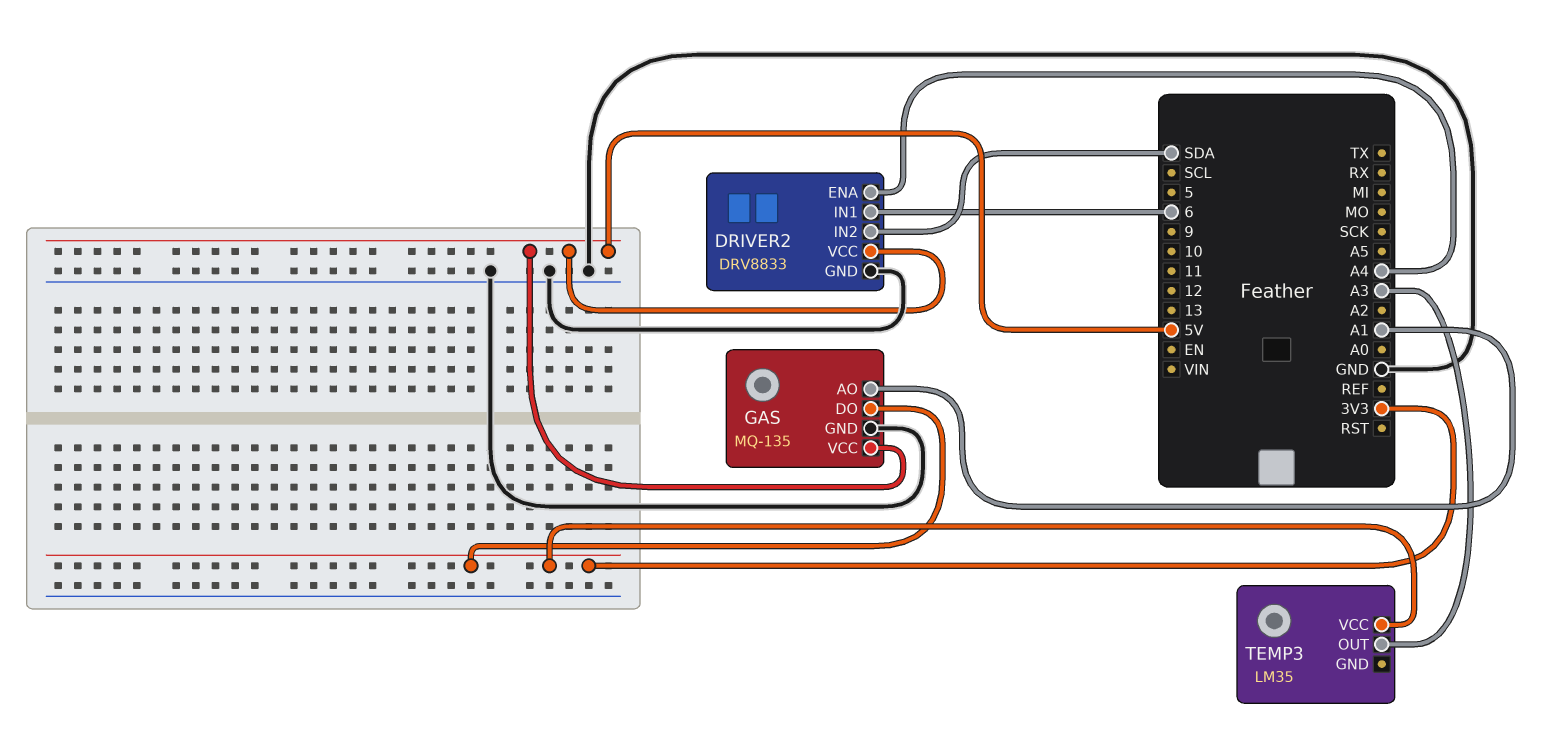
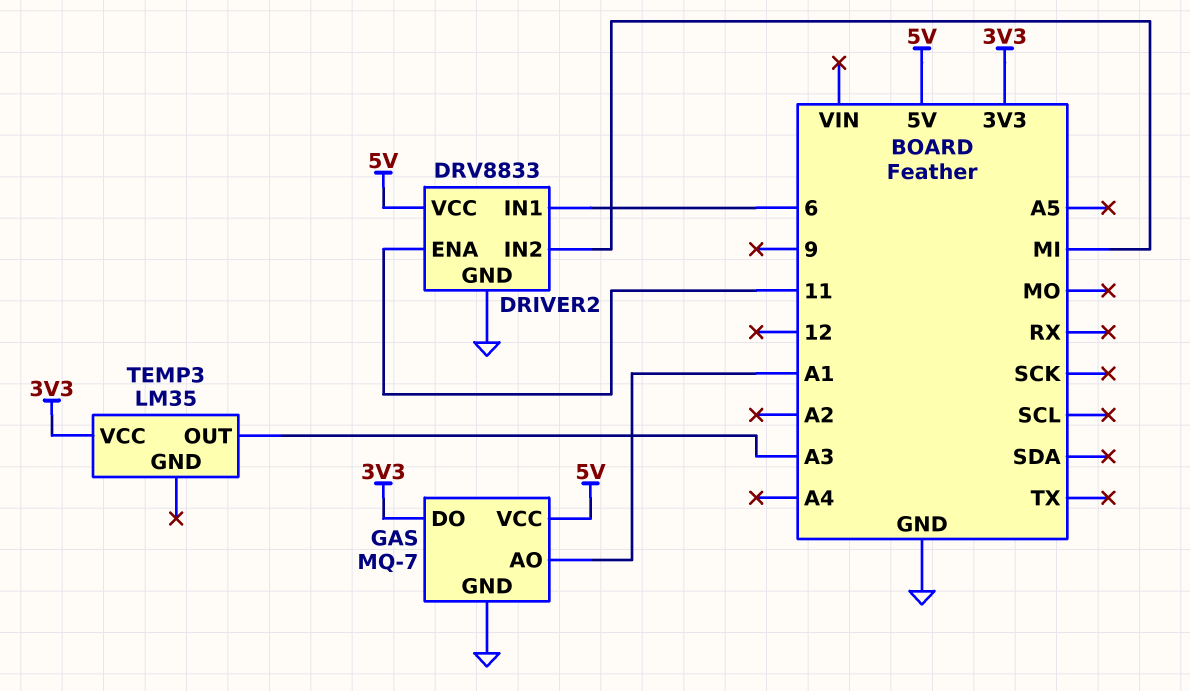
DRIVER2 pin ENA: A4 -> 11
DRIVER2 pin IN2: SDA -> MI
GAS: MQ-135 -> MQ-7

